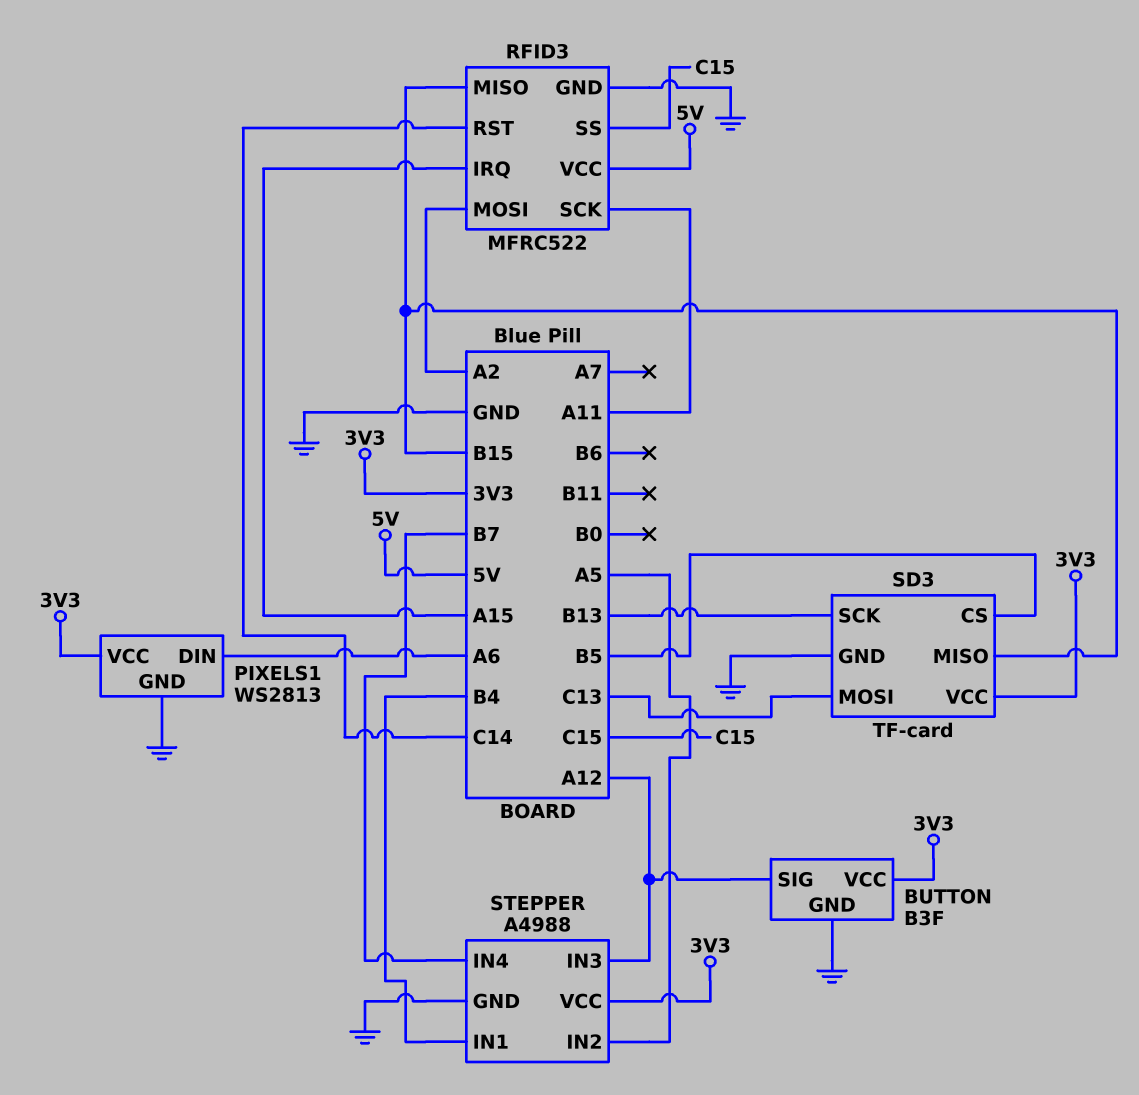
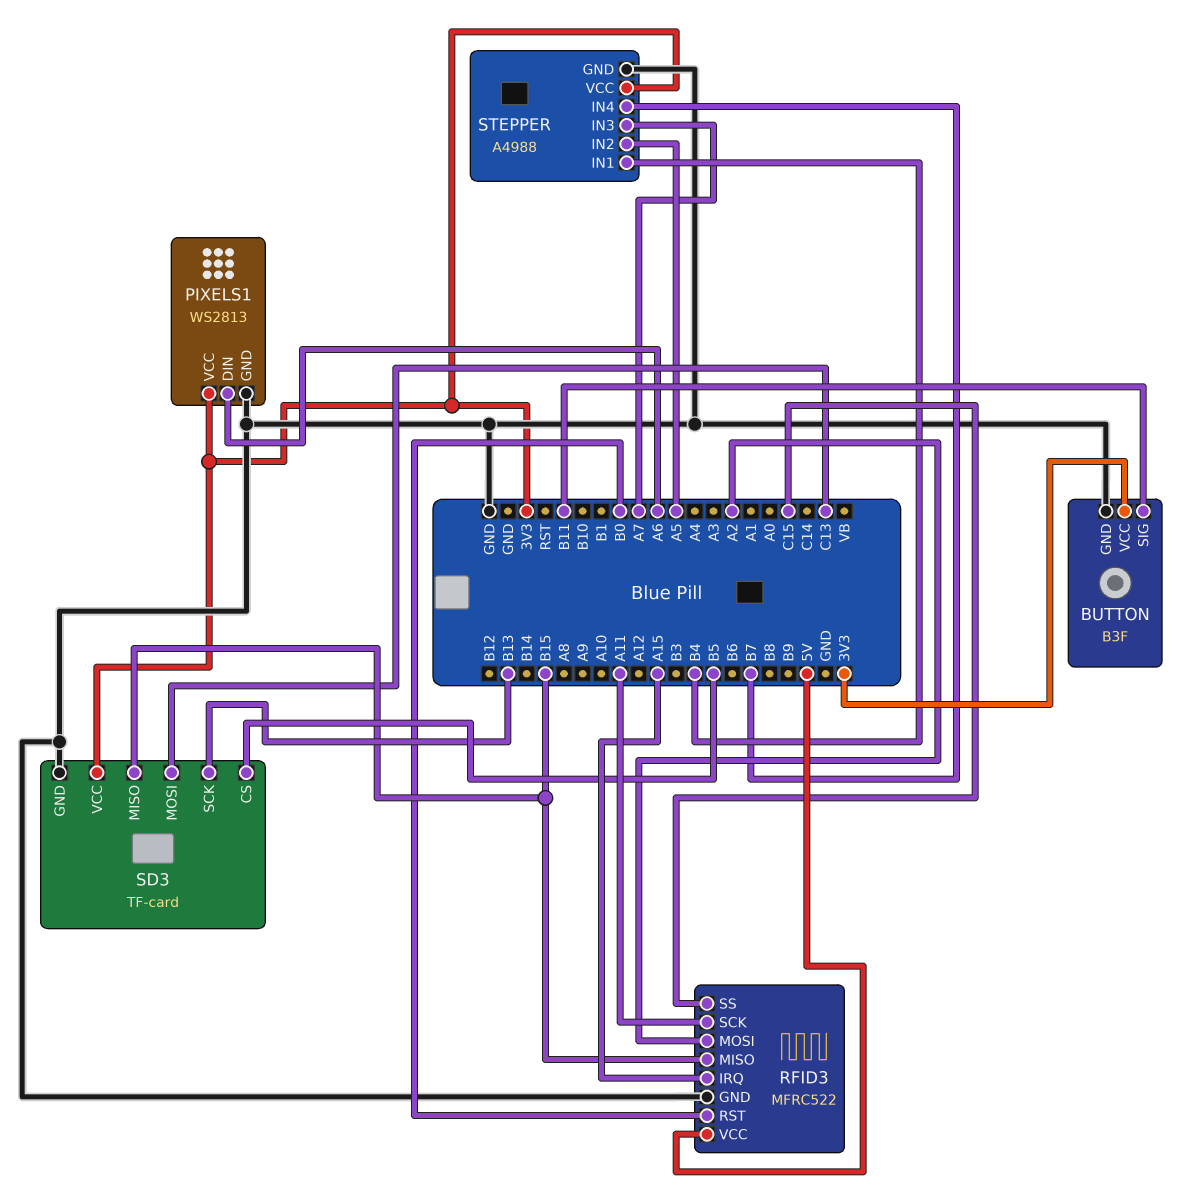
BUTTON pin SIG: A12 -> B11
RFID3 pin RST: C14 -> B0
STEPPER pin IN3: A12 -> A7

